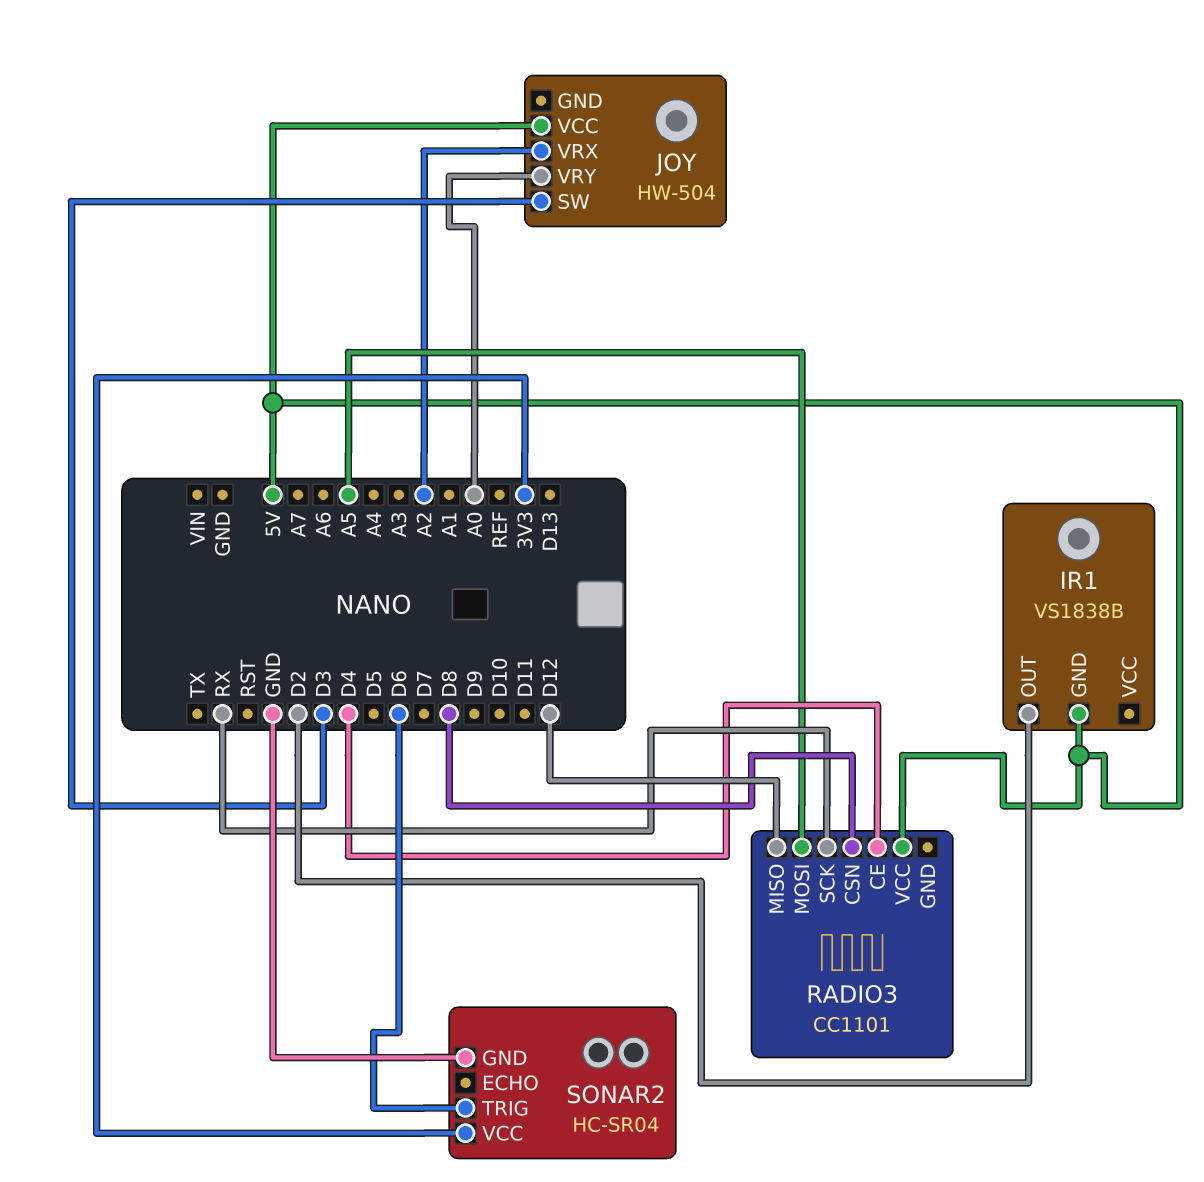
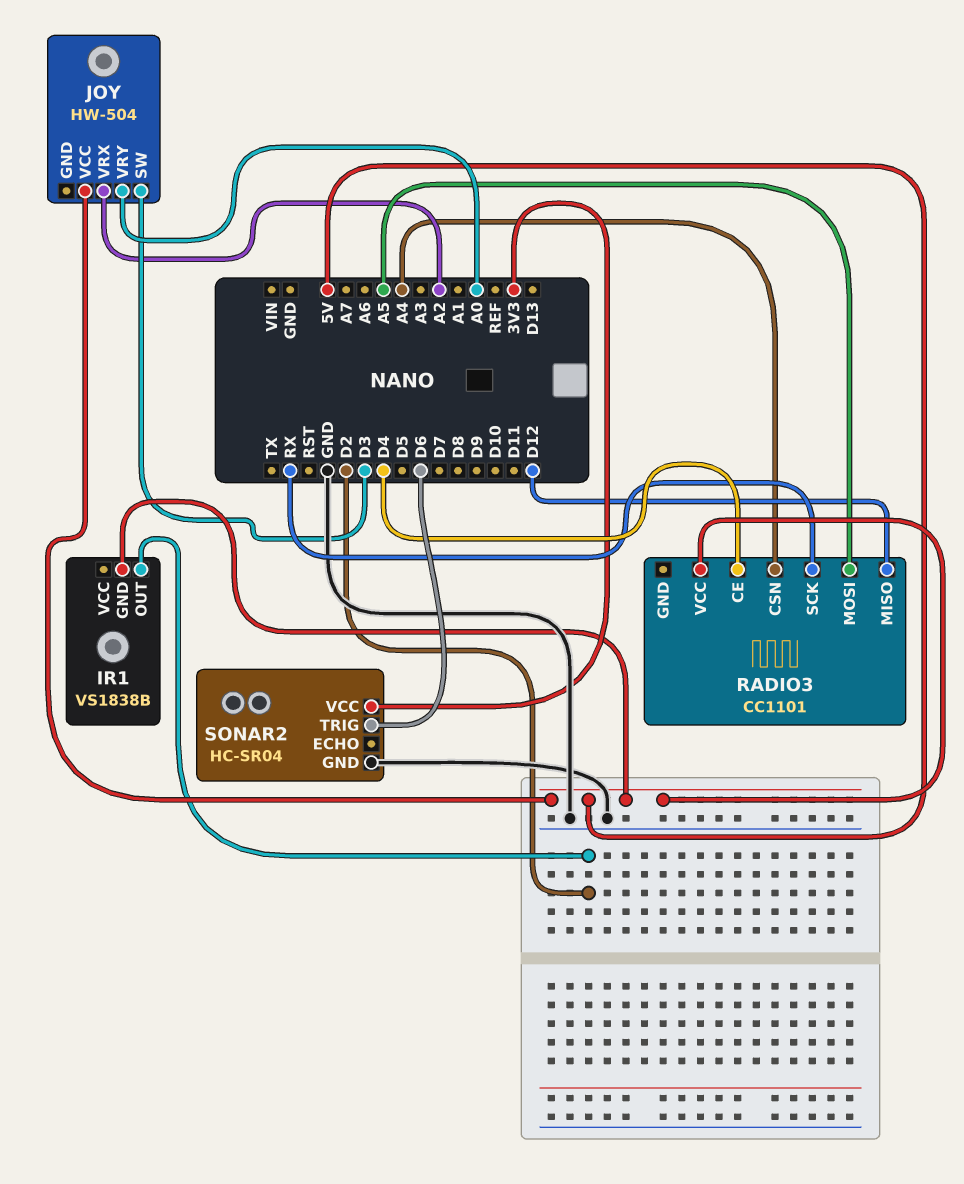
RADIO3 pin CSN: D8 -> A4

